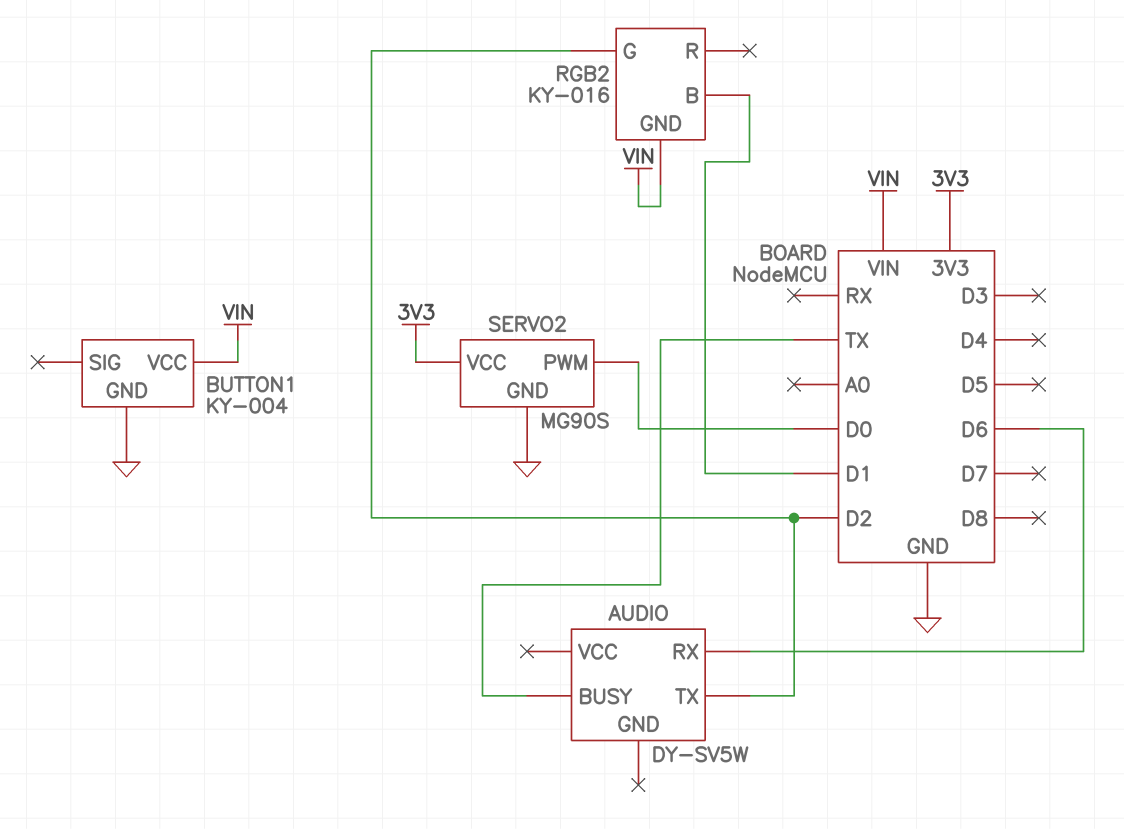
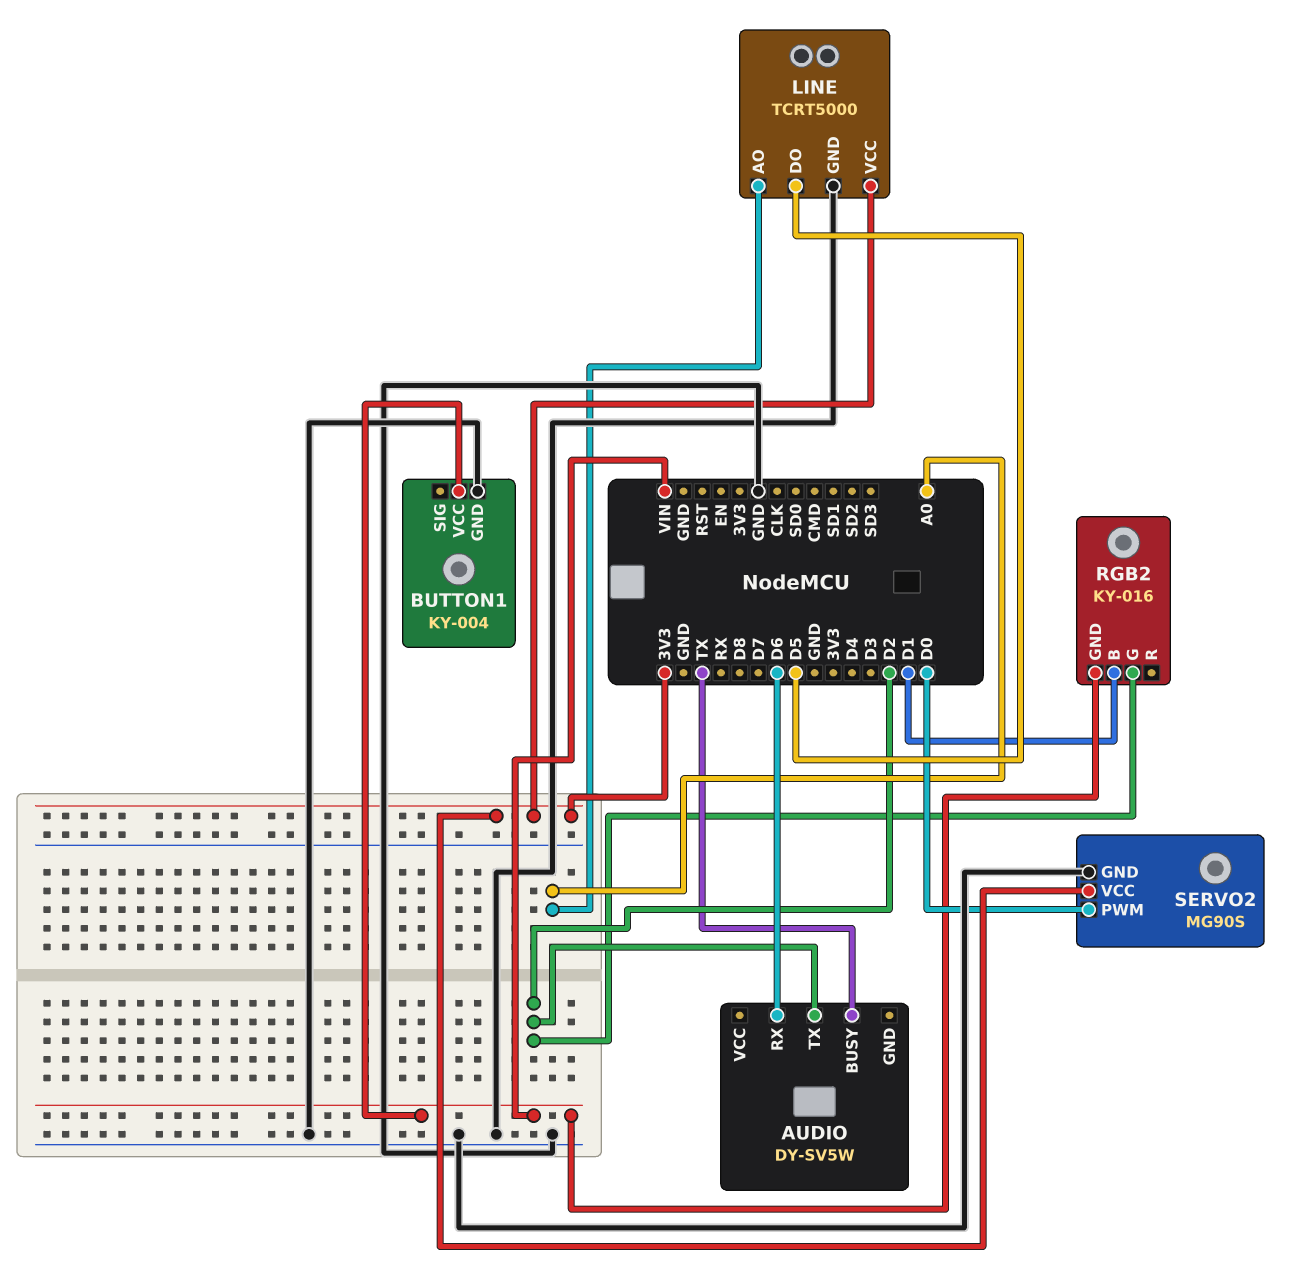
LINE: none -> TCRT5000
LINE pin AO: none -> A0
LINE pin DO: none -> D5
LINE pin GND: none -> GND
LINE pin VCC: none -> 3V3

